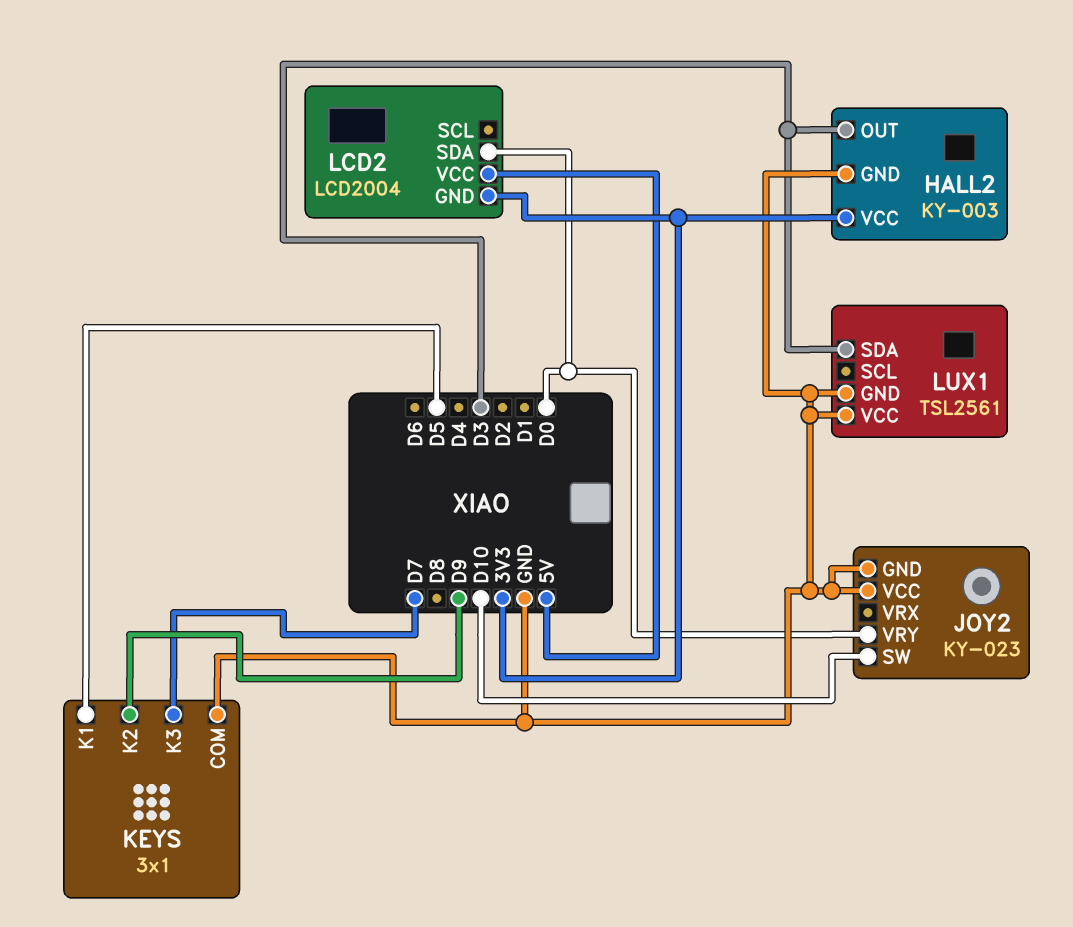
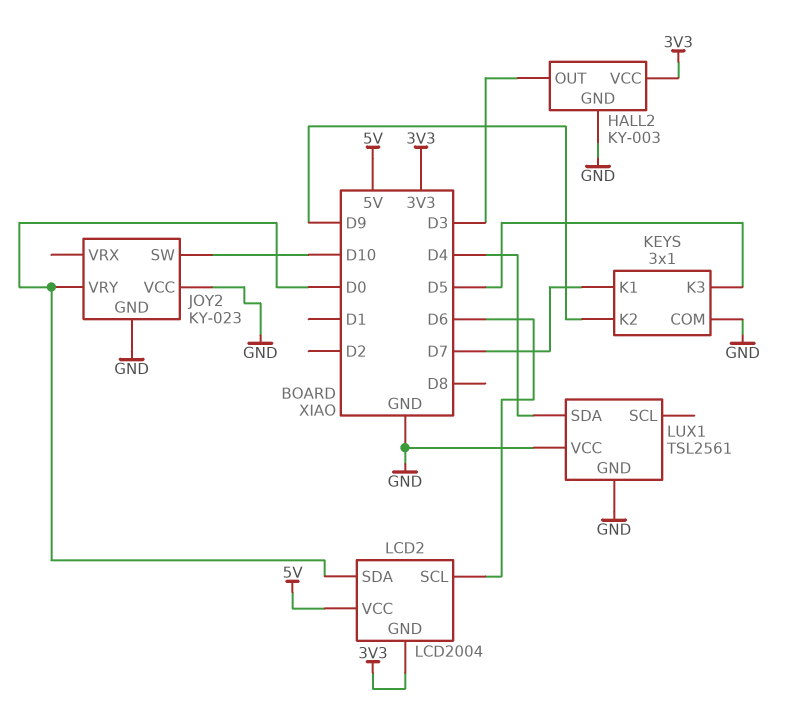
KEYS pin K1: D5 -> D7
KEYS pin K3: D7 -> D5
LCD2 pin SCL: none -> D6
LUX1 pin SDA: D3 -> D4

